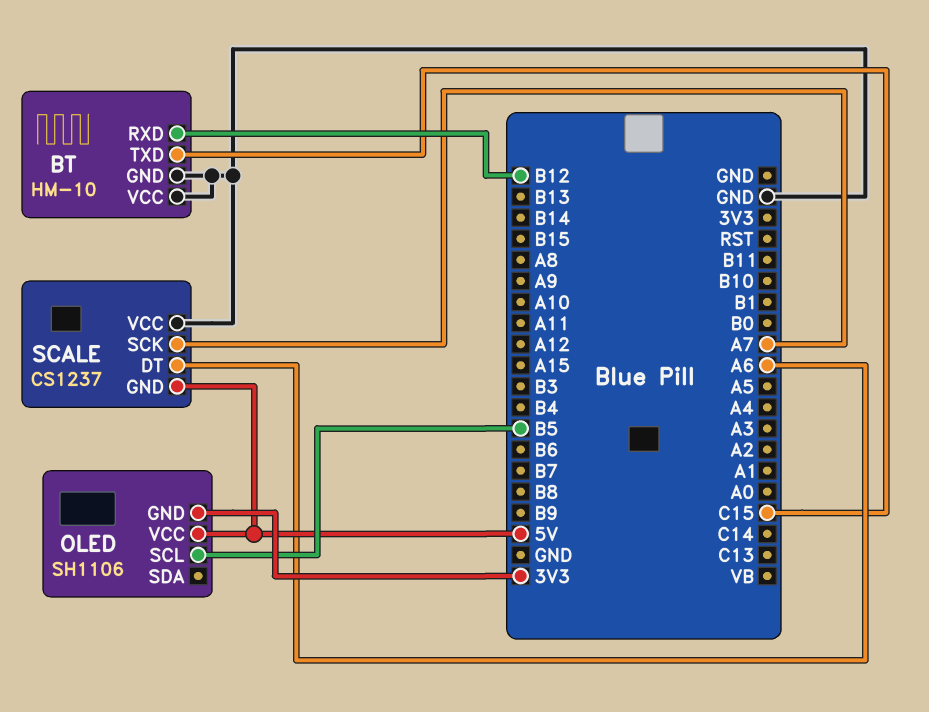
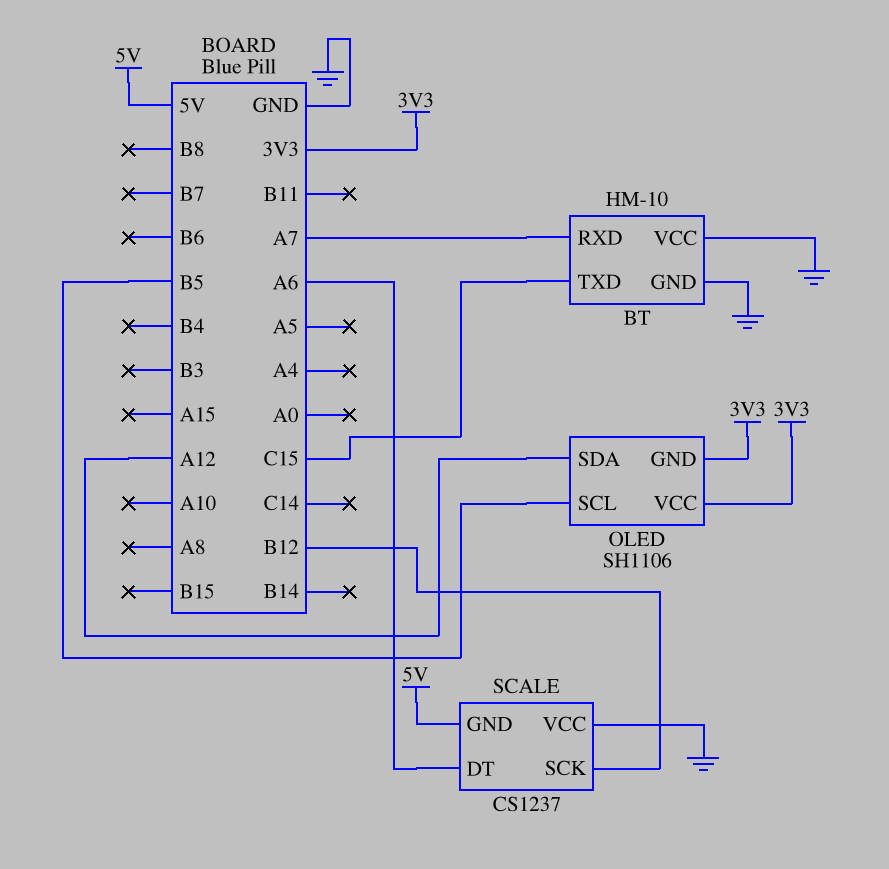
BT pin RXD: B12 -> A7
OLED pin SDA: none -> A12
OLED pin VCC: 5V -> 3V3
SCALE pin SCK: A7 -> B12

